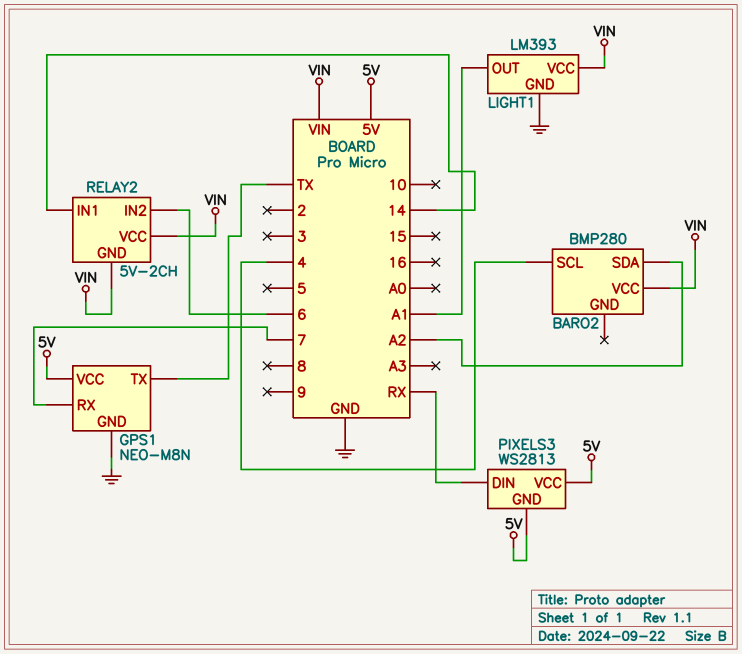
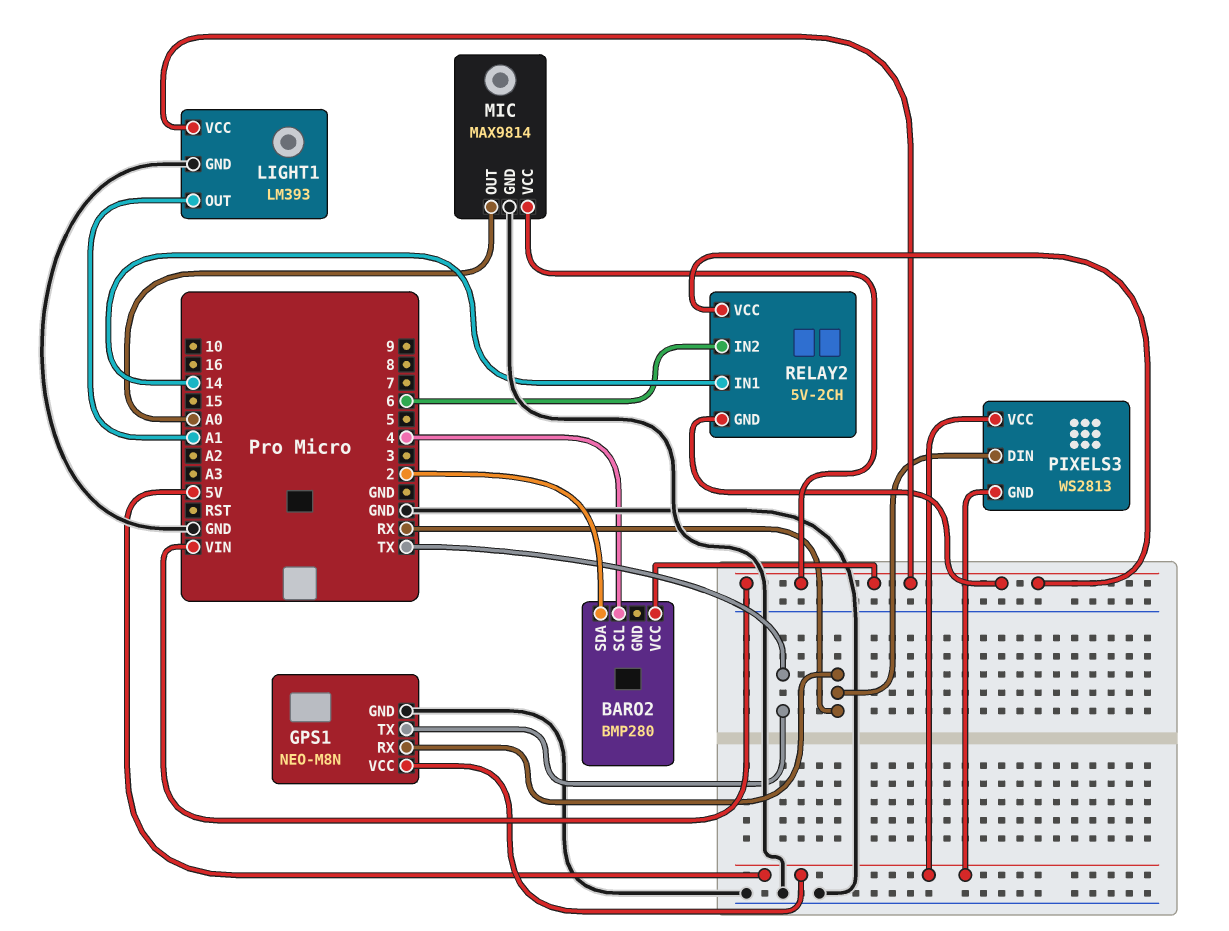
BARO2 pin SDA: A2 -> 2
GPS1 pin RX: 7 -> RX
MIC: none -> MAX9814
MIC pin GND: none -> GND
MIC pin OUT: none -> A0
MIC pin VCC: none -> VIN

